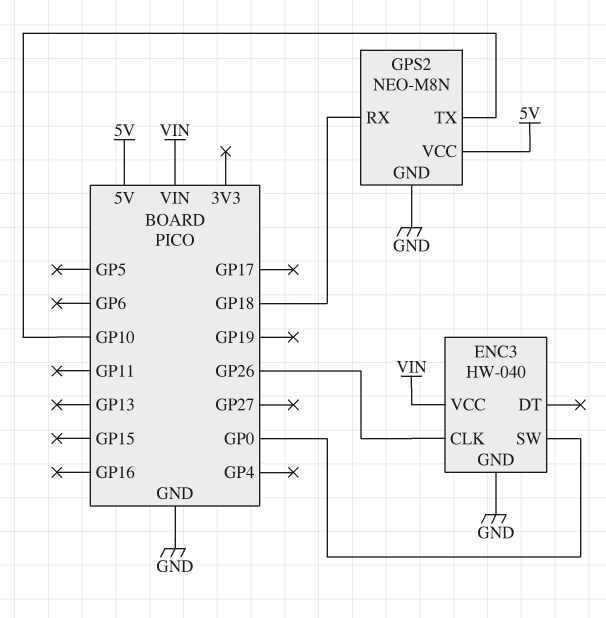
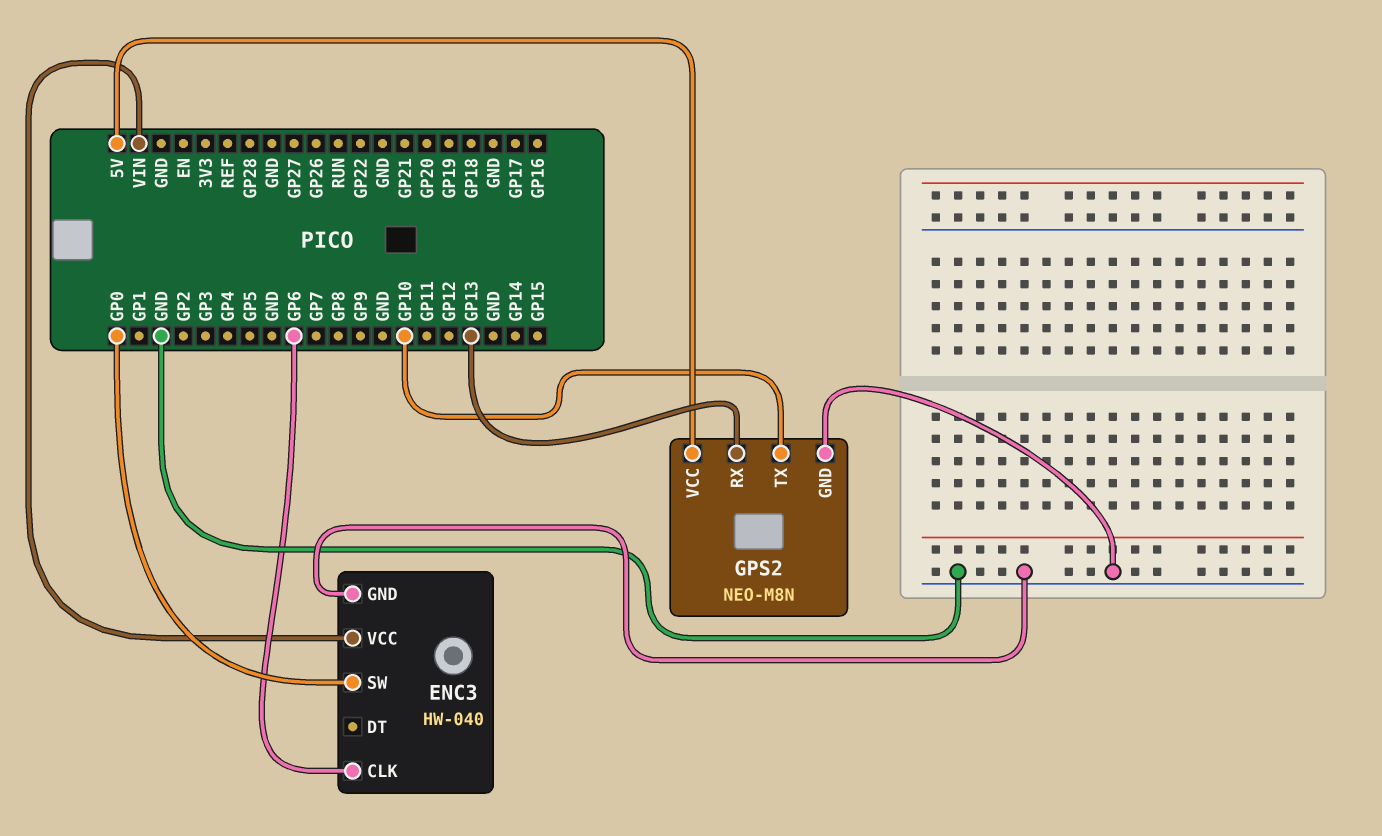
ENC3 pin CLK: GP26 -> GP6
GPS2 pin RX: GP18 -> GP13

